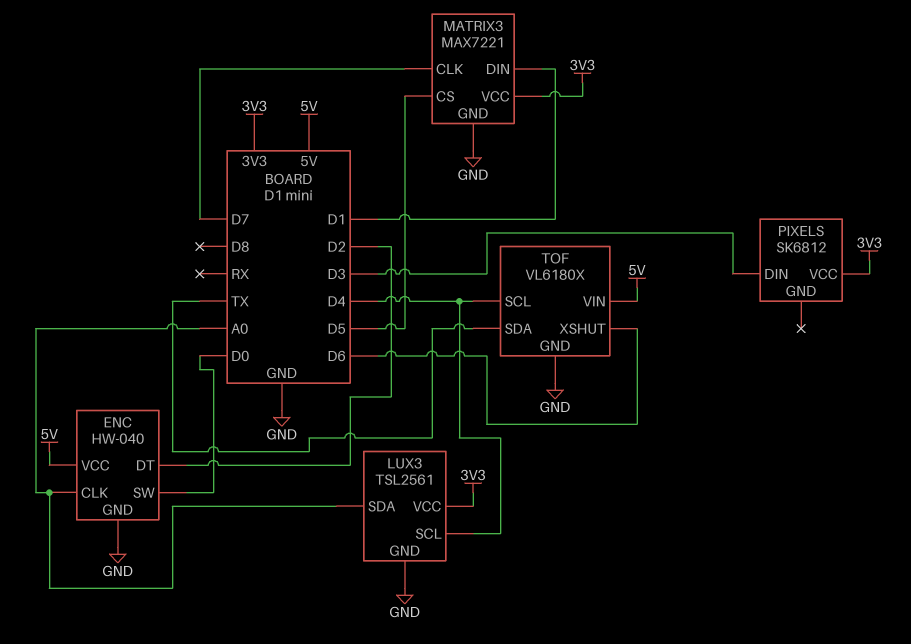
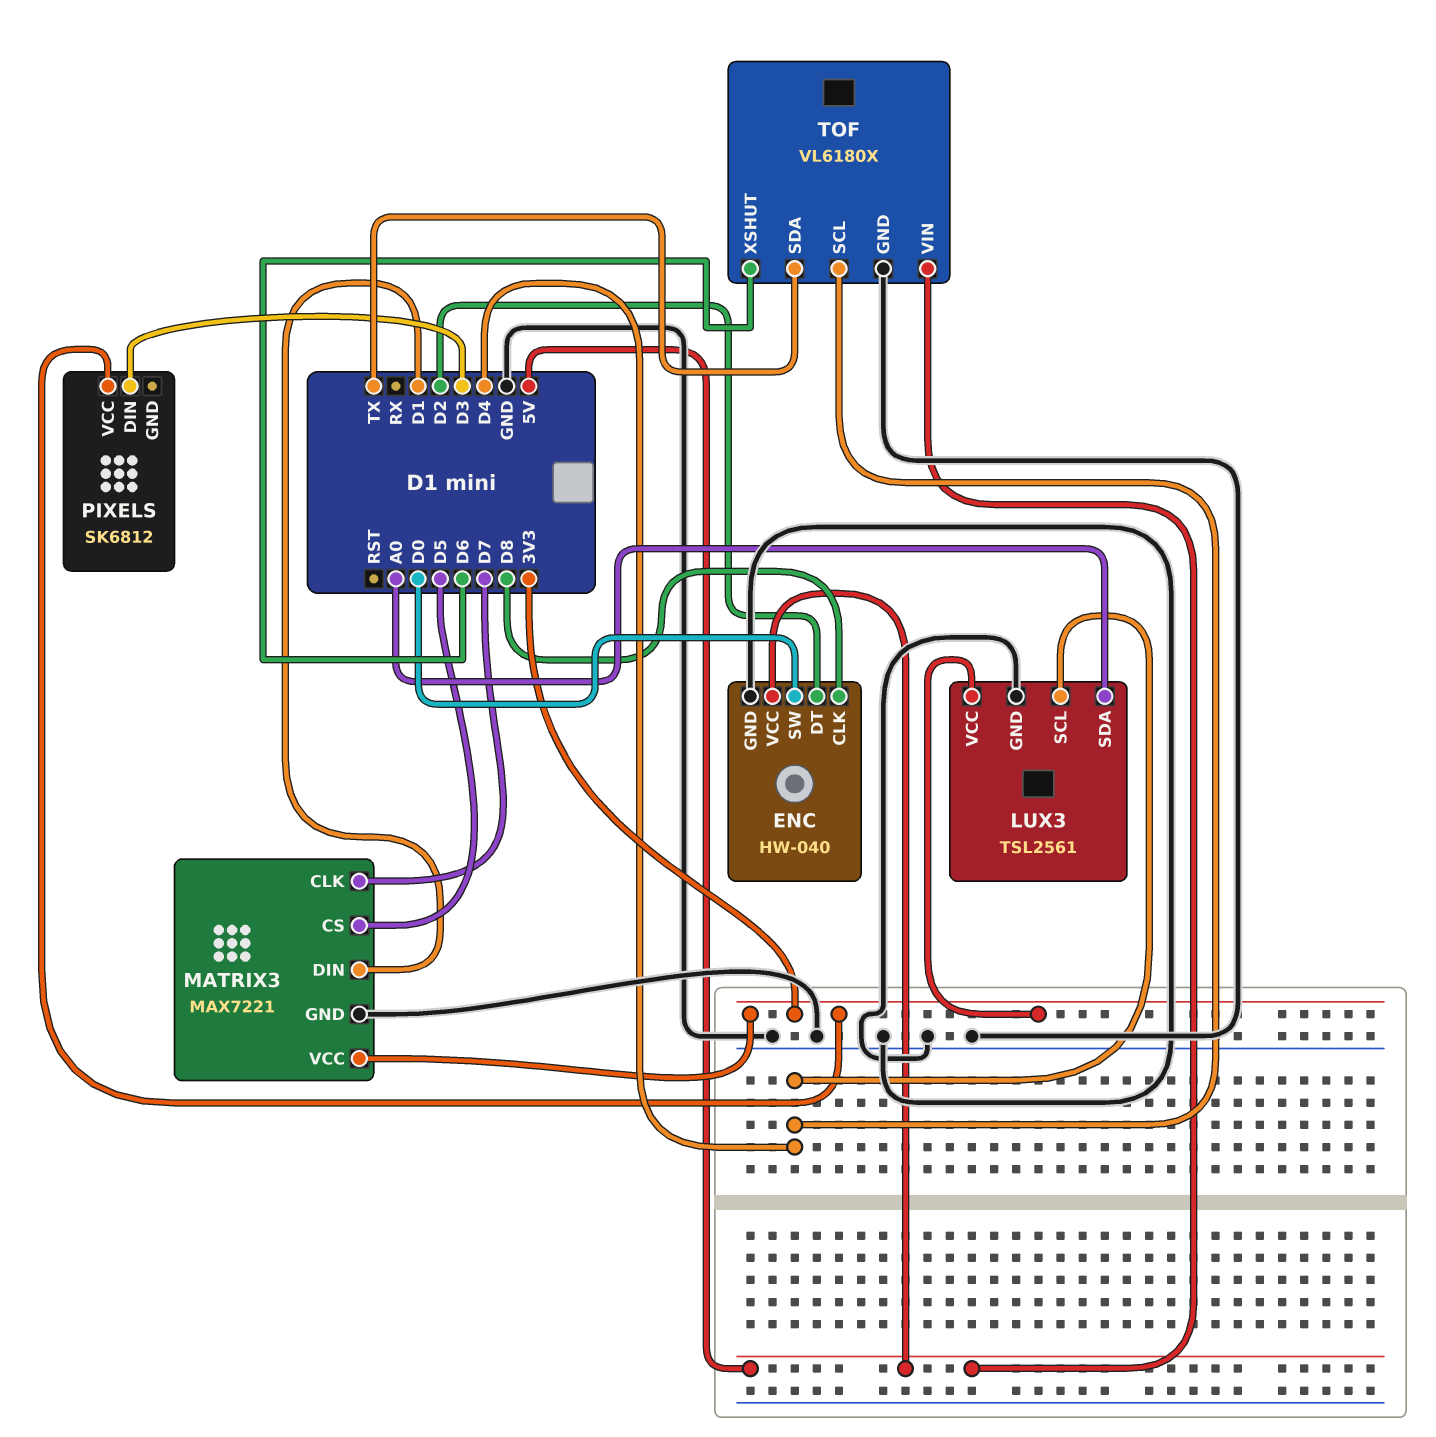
ENC pin CLK: A0 -> D8

